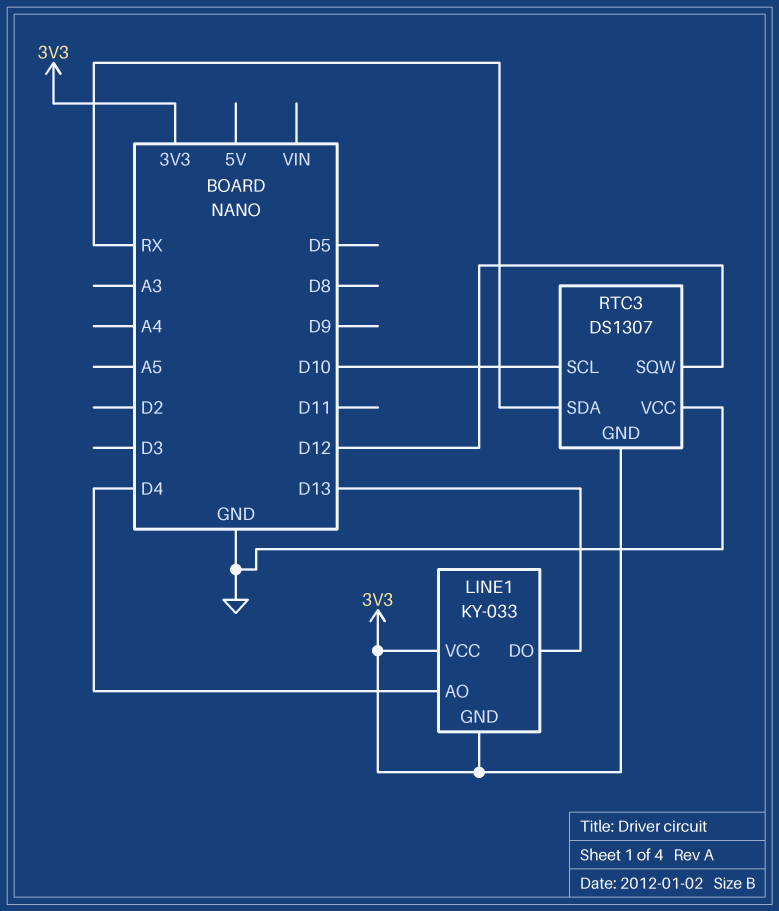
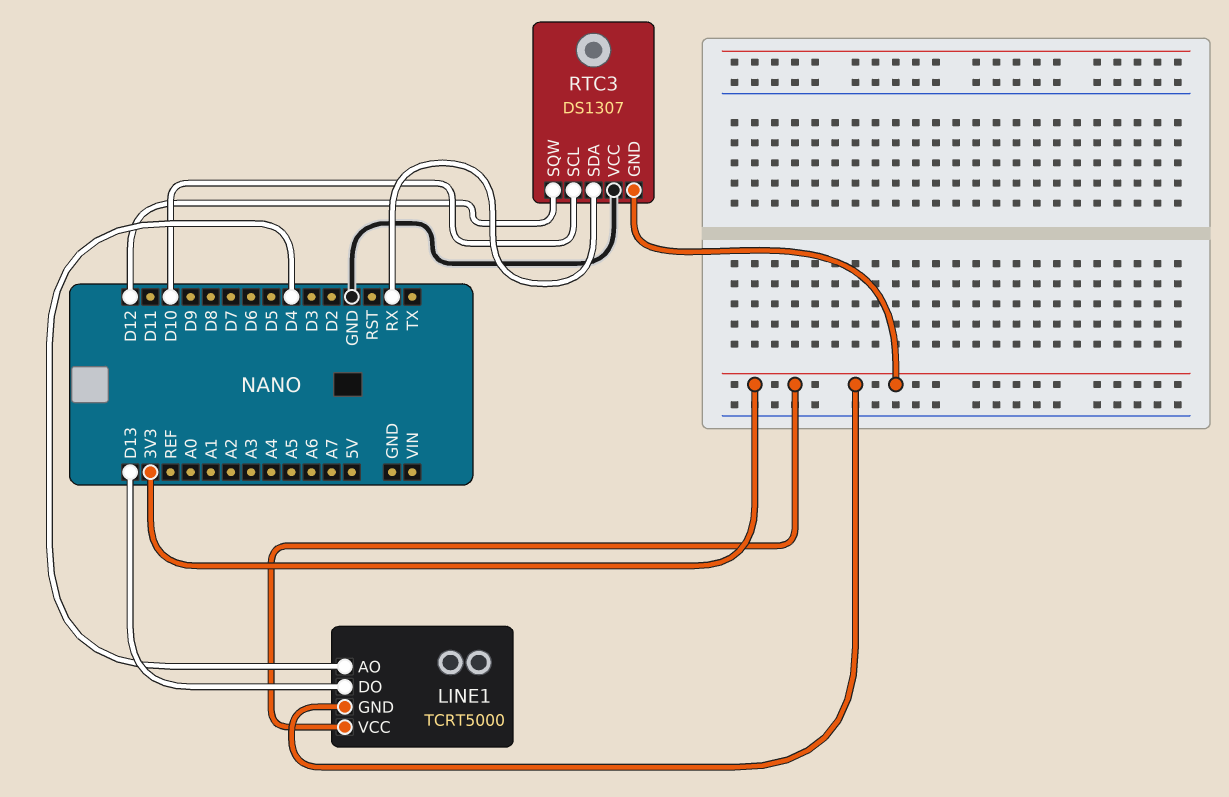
LINE1: KY-033 -> TCRT5000

